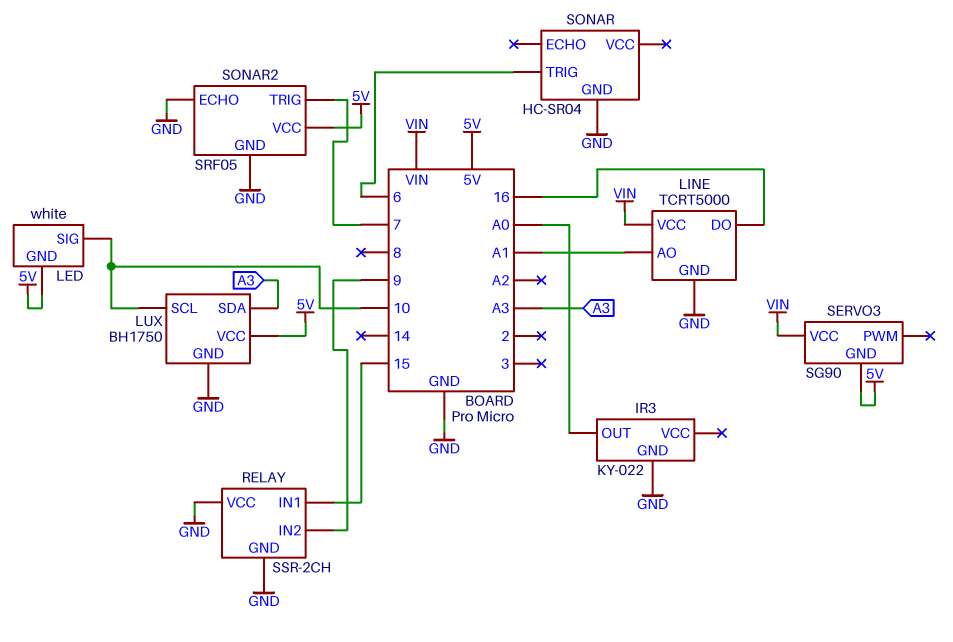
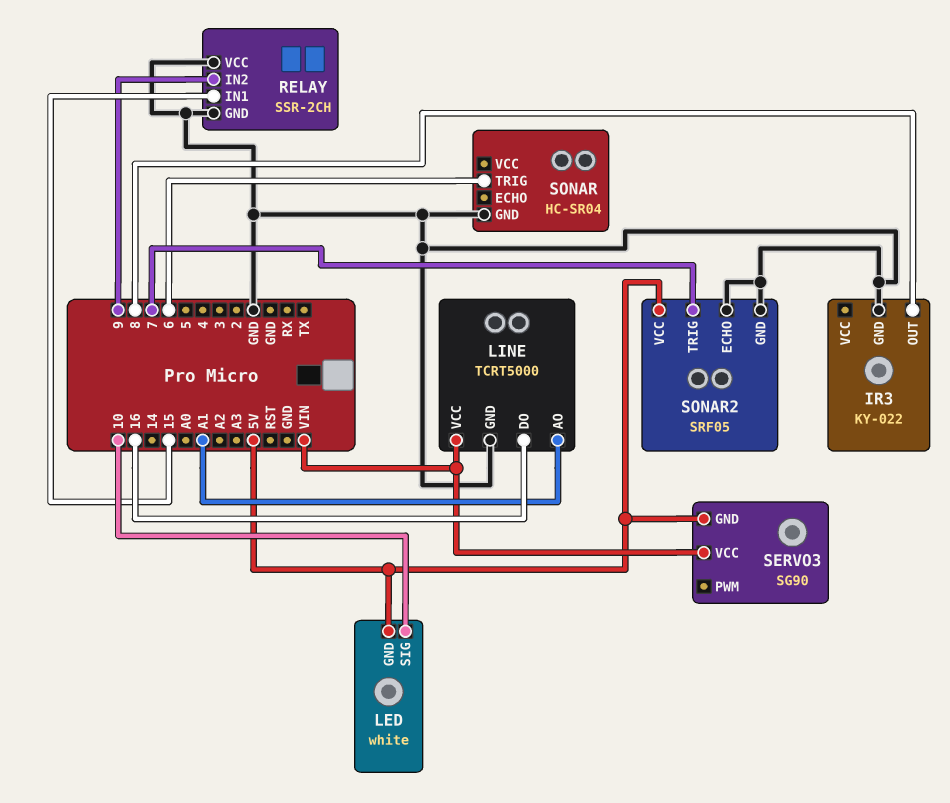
IR3 pin OUT: A0 -> 8
LUX: BH1750 -> none
LUX pin GND: GND -> none
LUX pin SCL: 10 -> none
LUX pin SDA: A3 -> none
LUX pin VCC: 5V -> none

